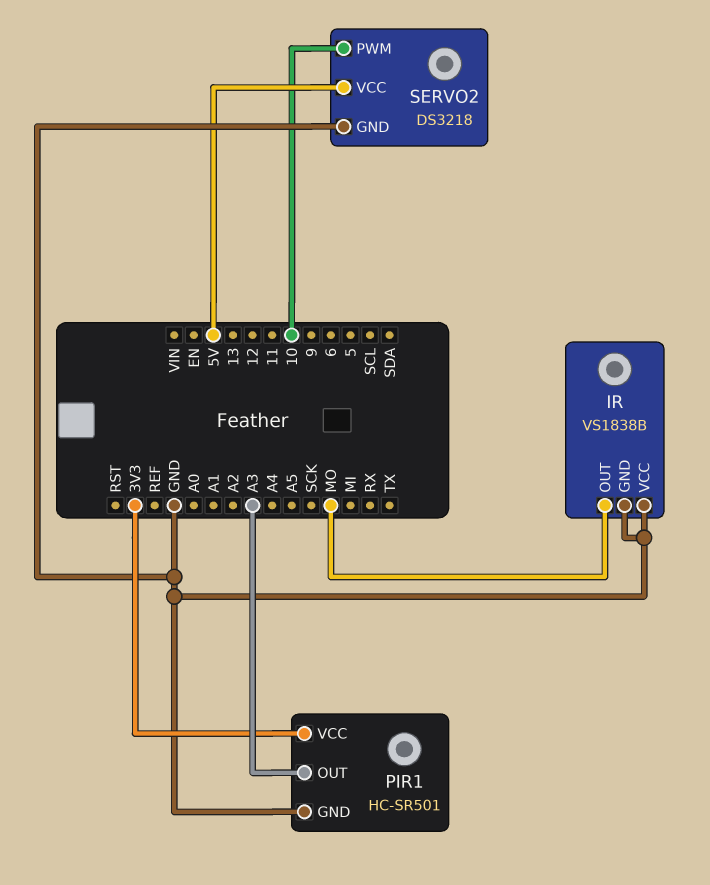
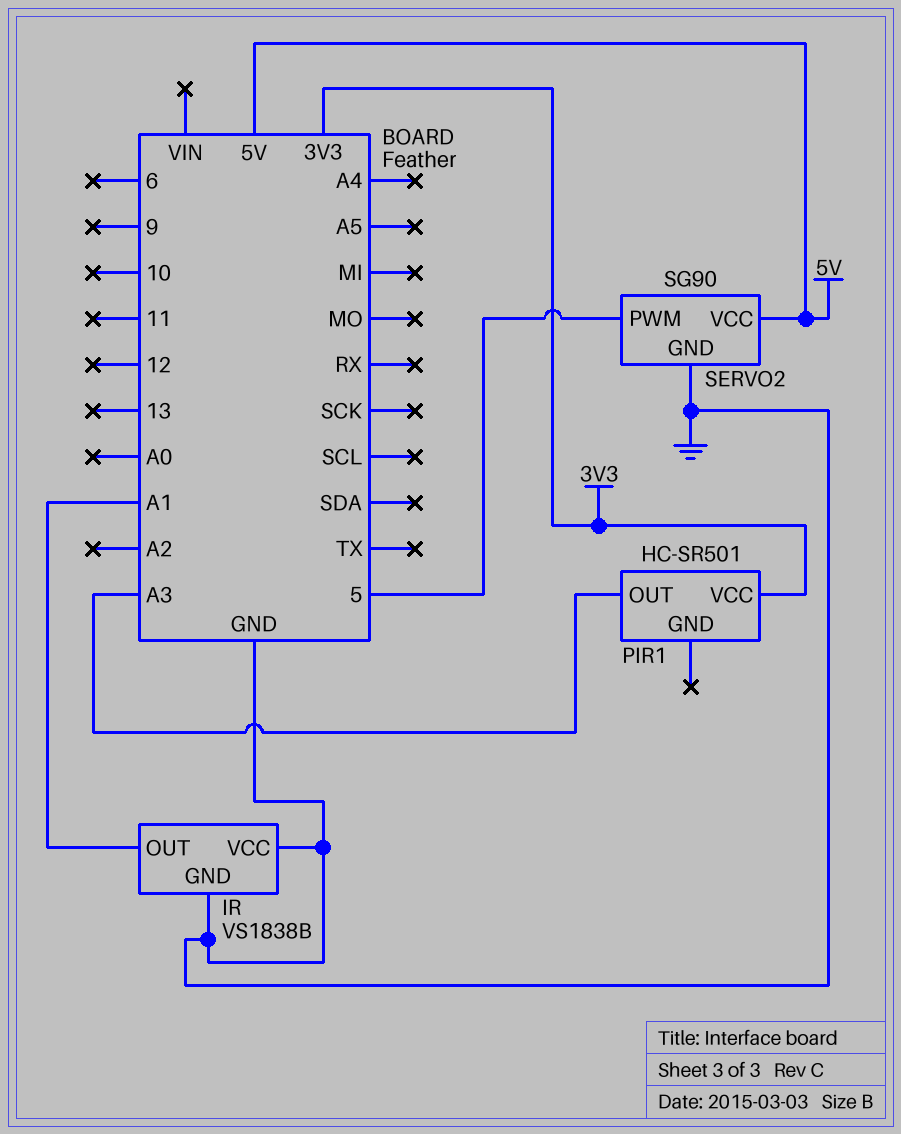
IR pin OUT: MO -> A1
PIR1 pin GND: GND -> none
SERVO2: DS3218 -> SG90
SERVO2 pin PWM: 10 -> 5

